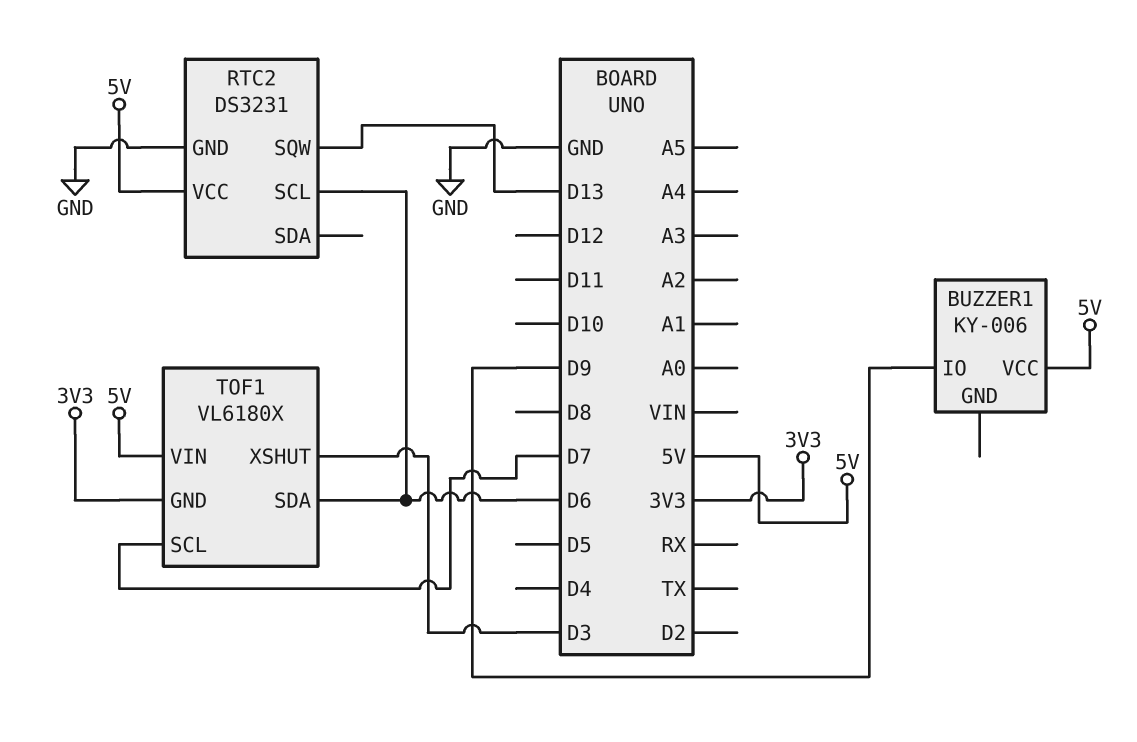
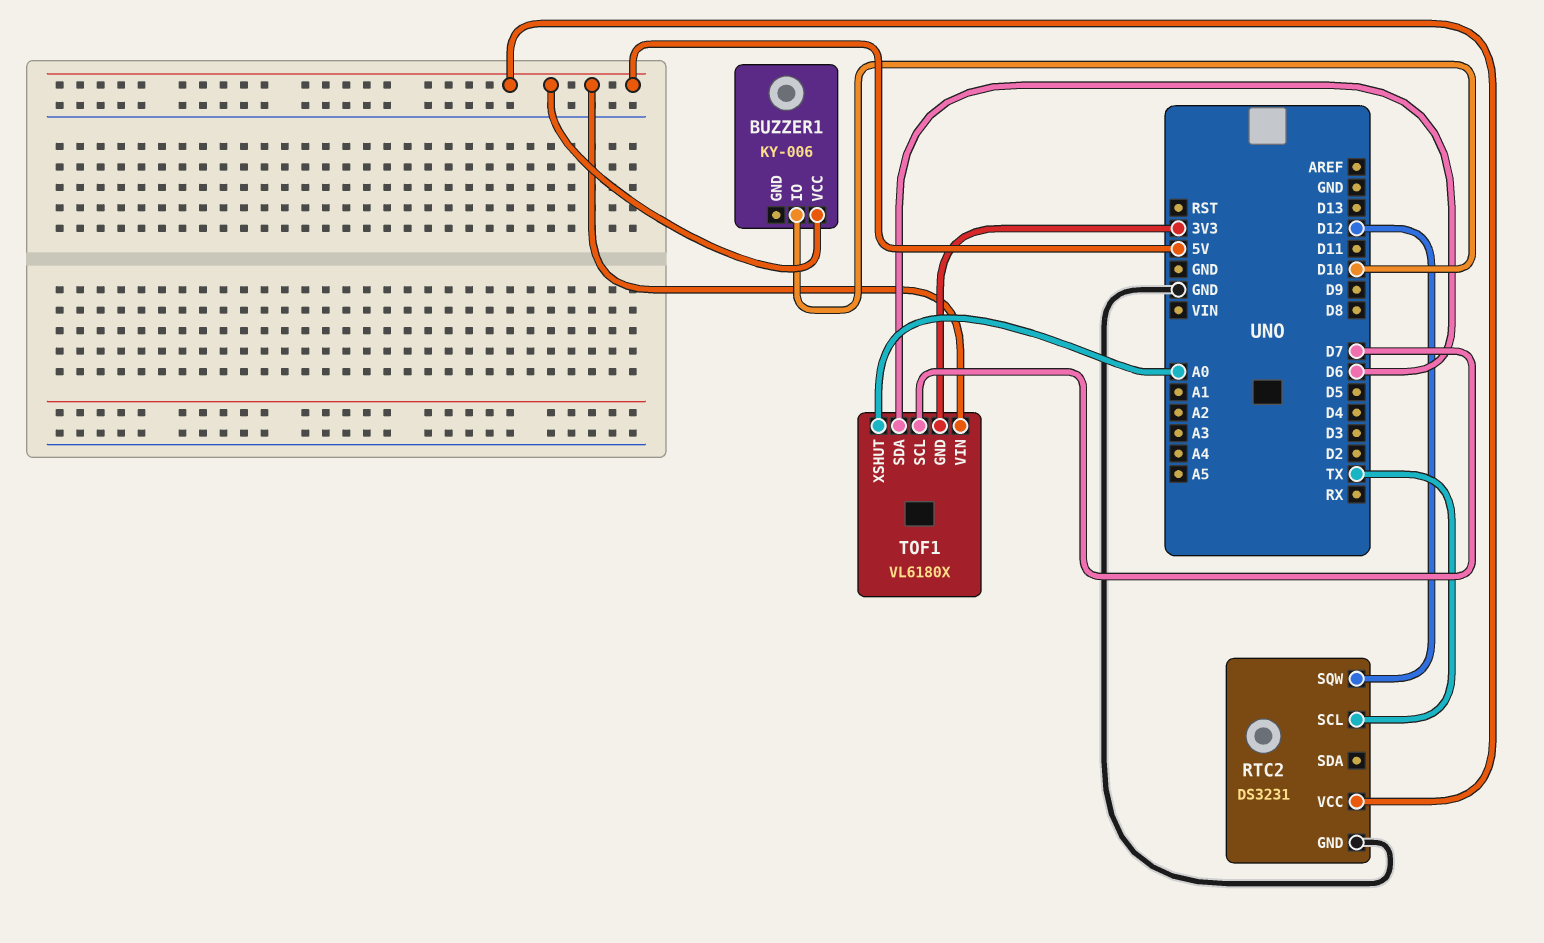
BUZZER1 pin IO: D9 -> D10
RTC2 pin SCL: D6 -> TX
RTC2 pin SQW: D13 -> D12
TOF1 pin XSHUT: D3 -> A0

